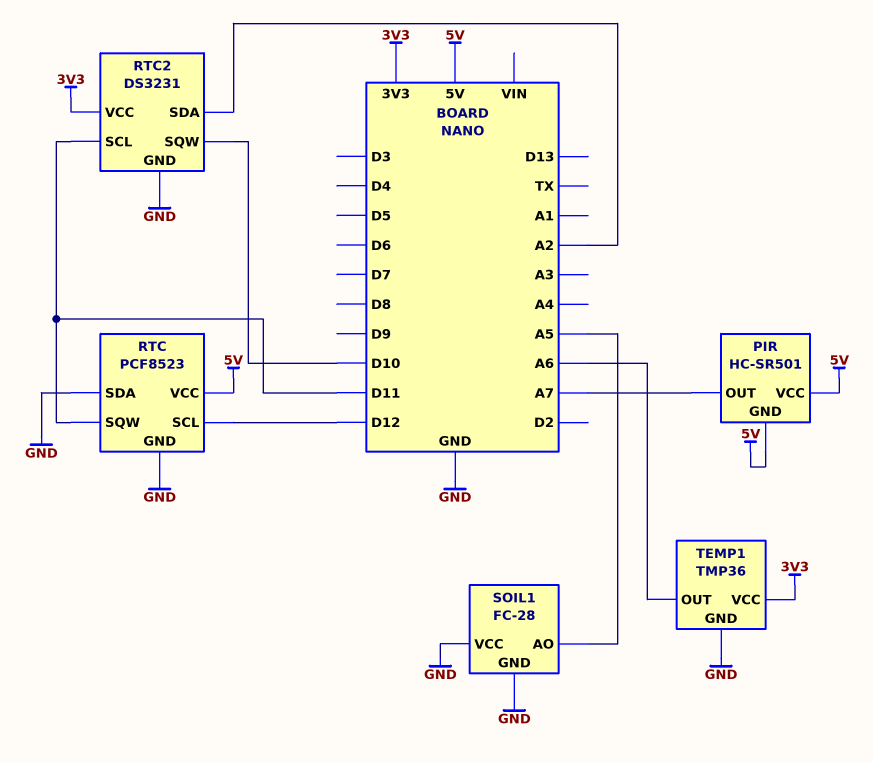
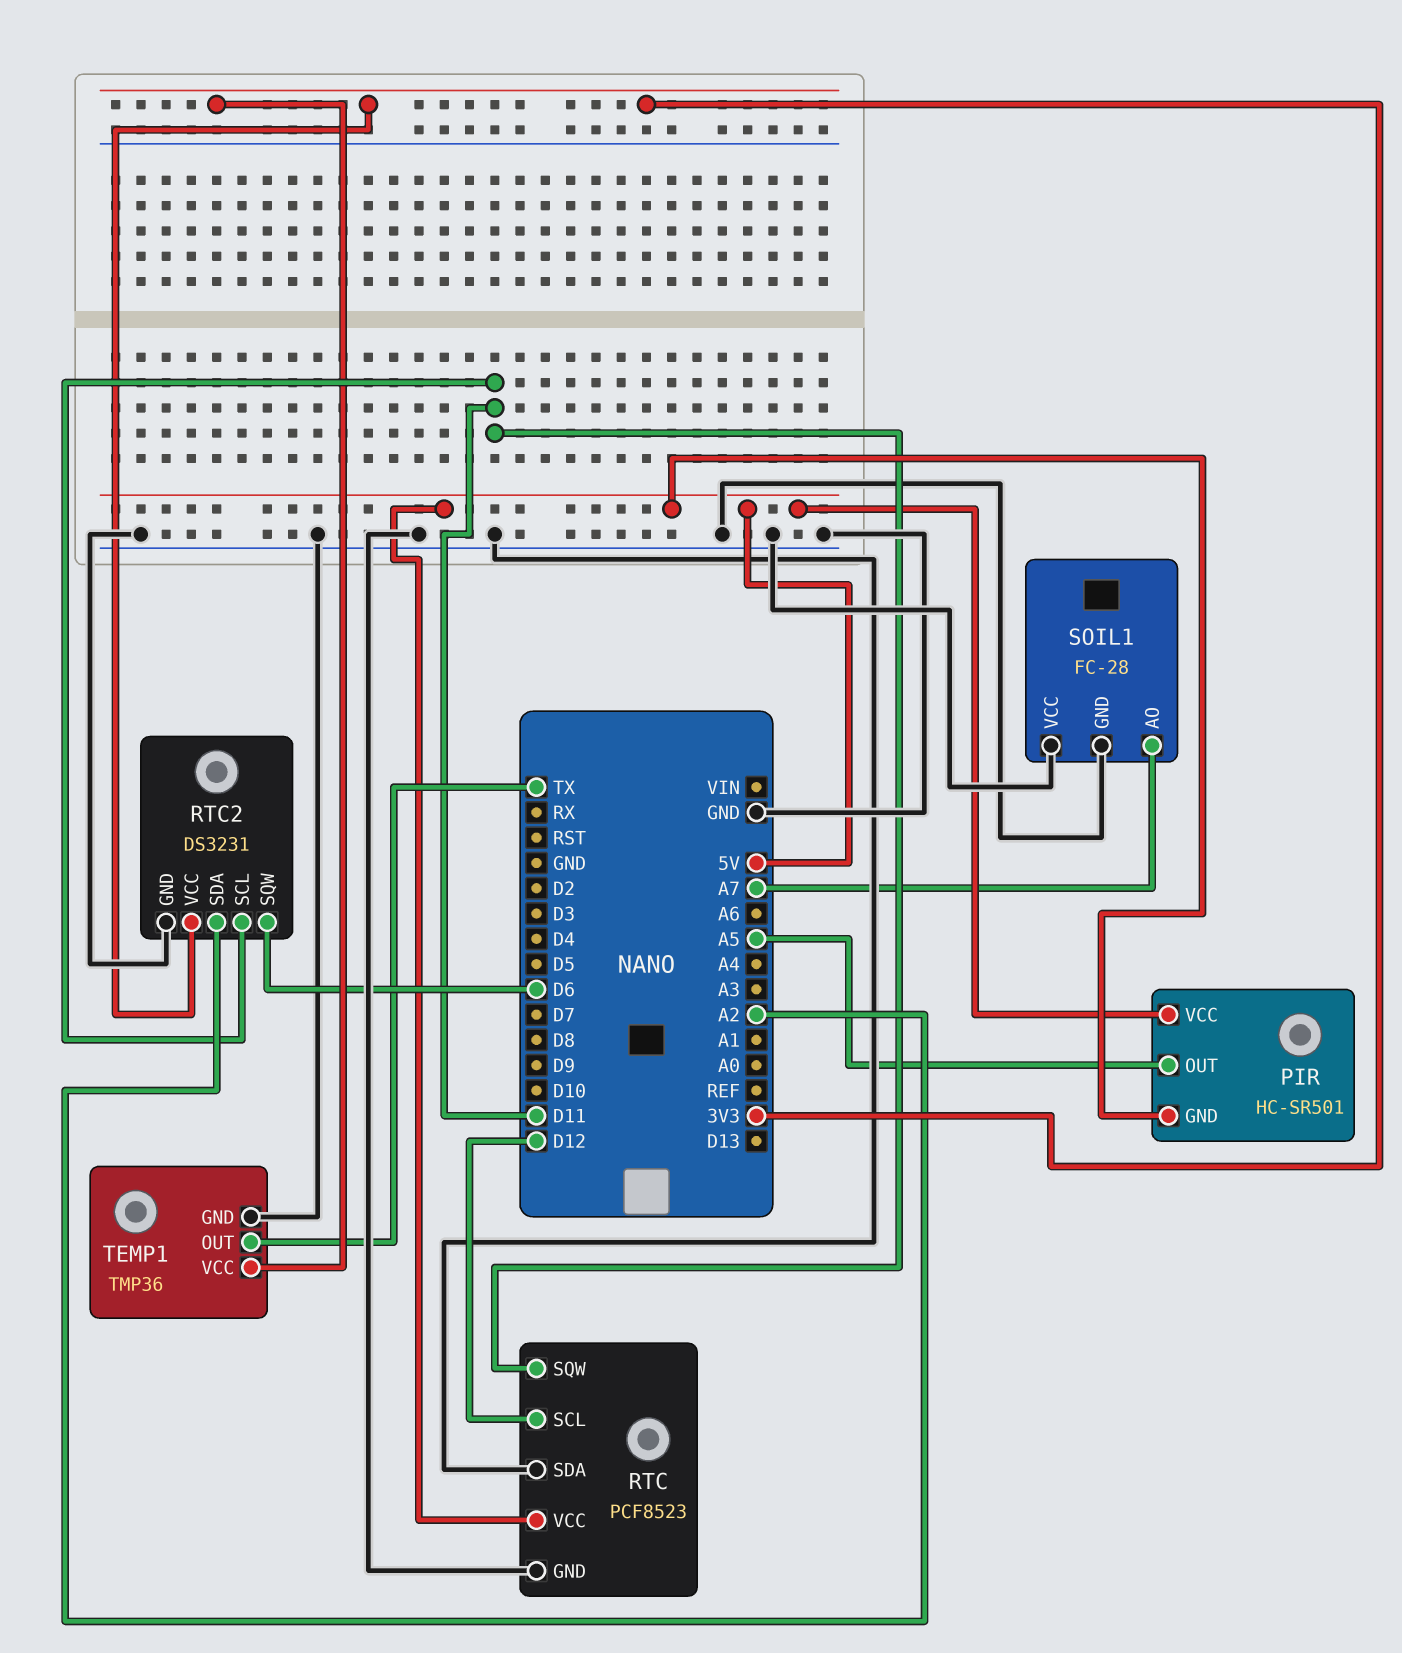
PIR pin OUT: A7 -> A5
RTC2 pin SQW: D10 -> D6
SOIL1 pin AO: A5 -> A7
TEMP1 pin OUT: A6 -> TX

